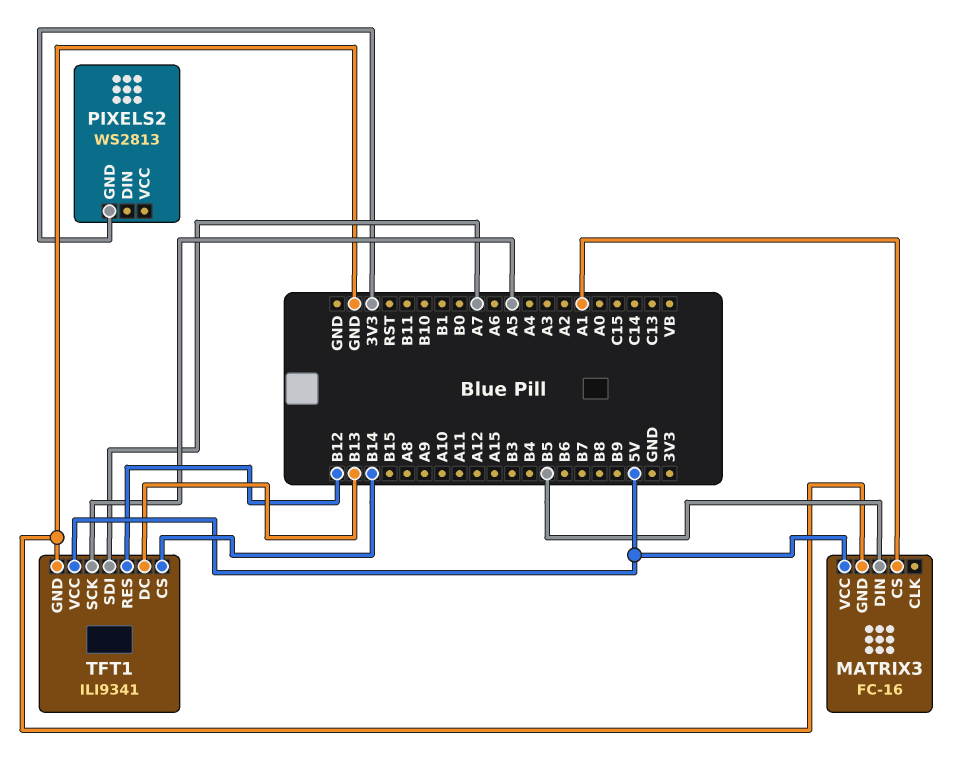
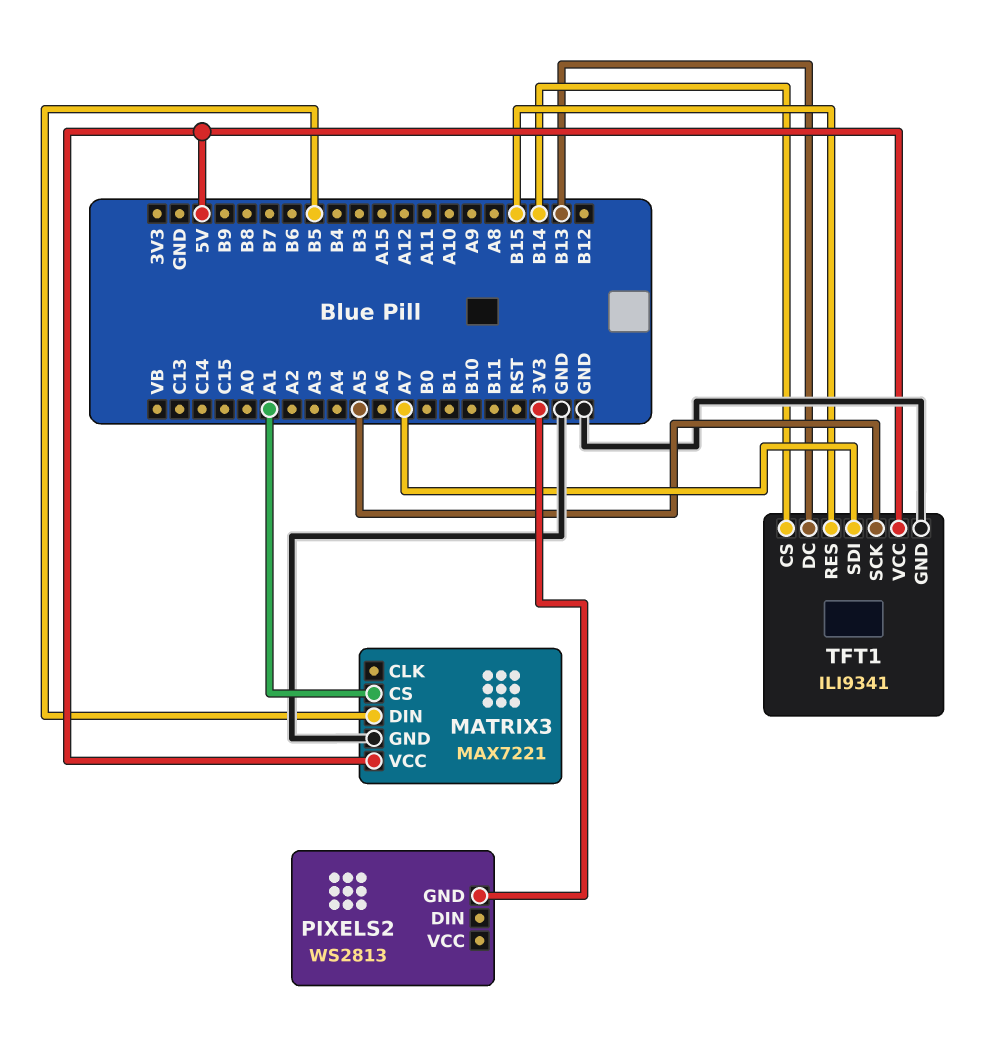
MATRIX3: FC-16 -> MAX7221
TFT1 pin RES: B12 -> B15

